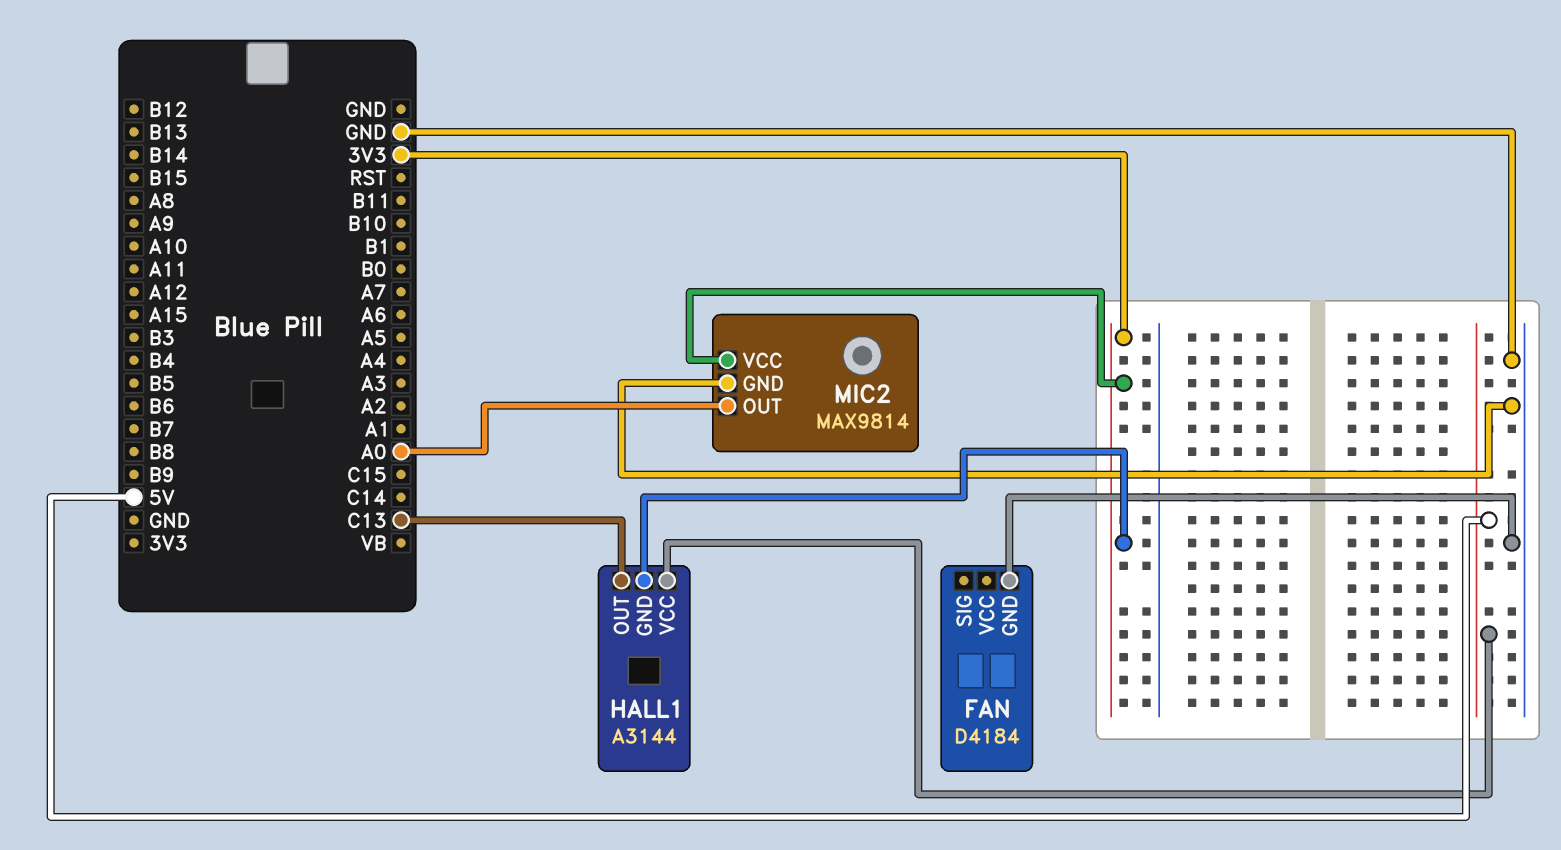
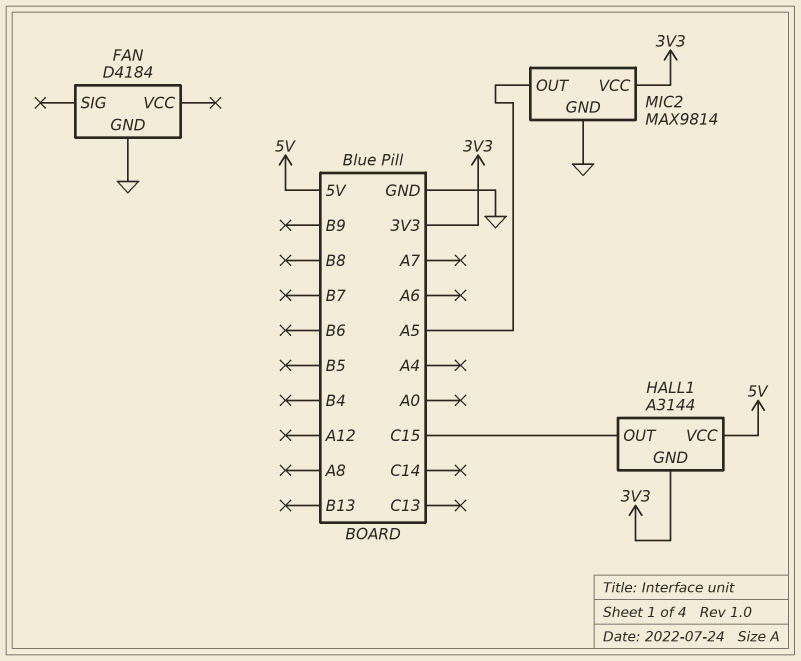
HALL1 pin OUT: C13 -> C15
MIC2 pin OUT: A0 -> A5

